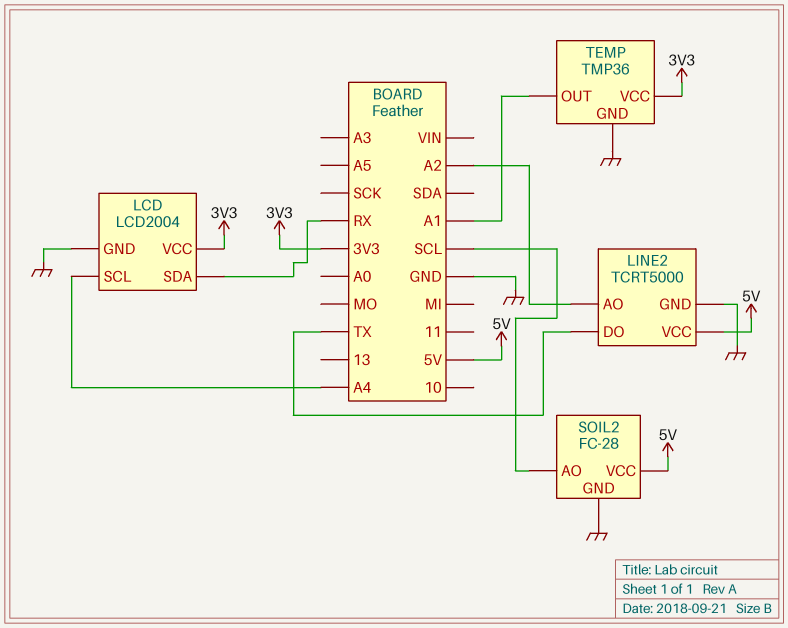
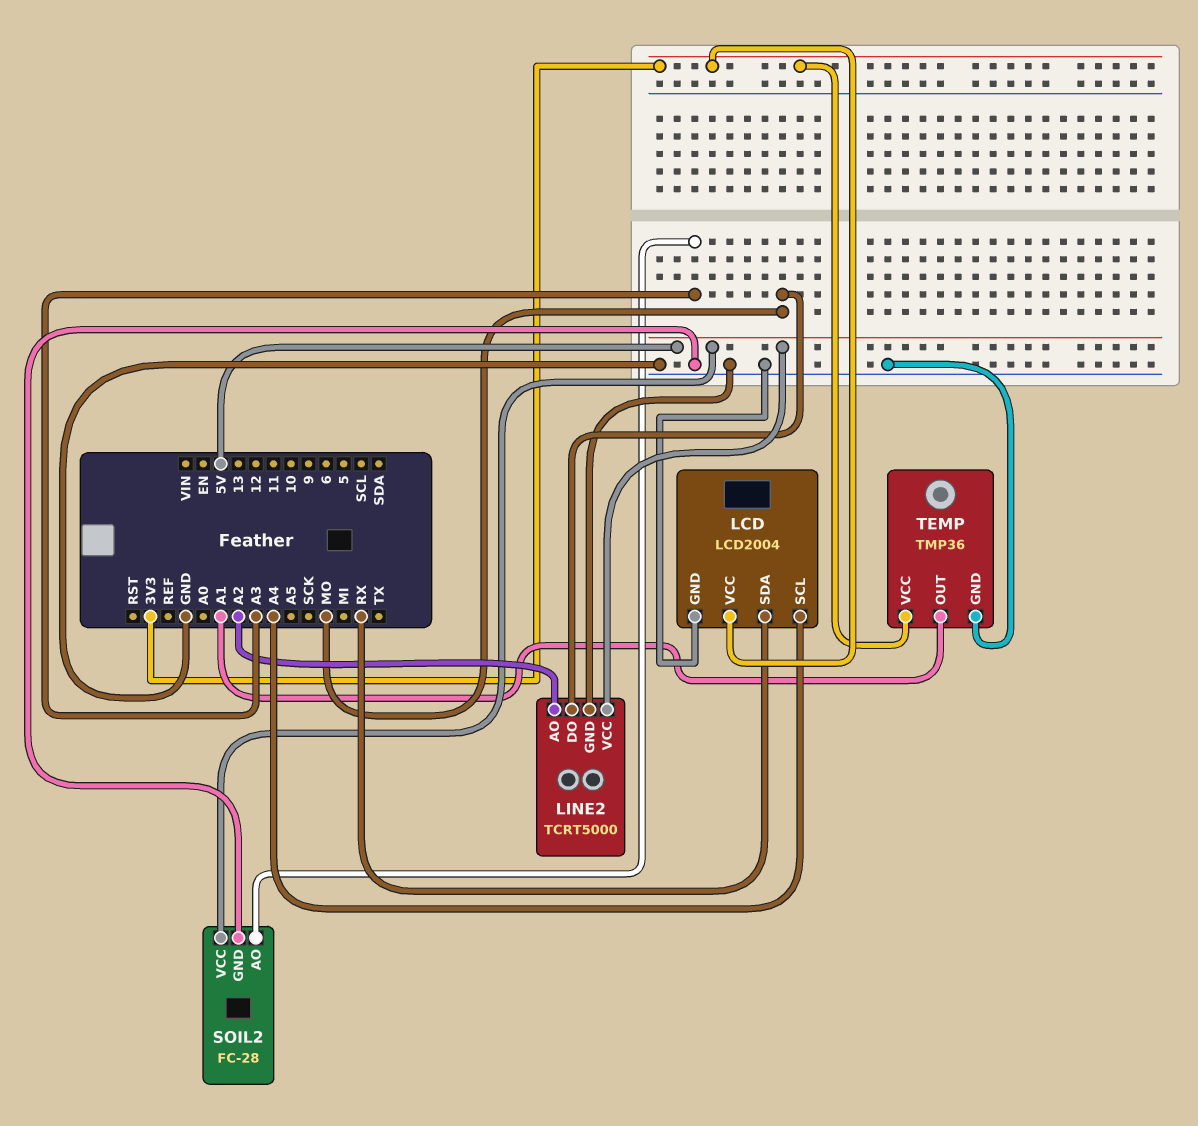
LINE2 pin DO: TX -> MO
SOIL2 pin AO: SCL -> A3

